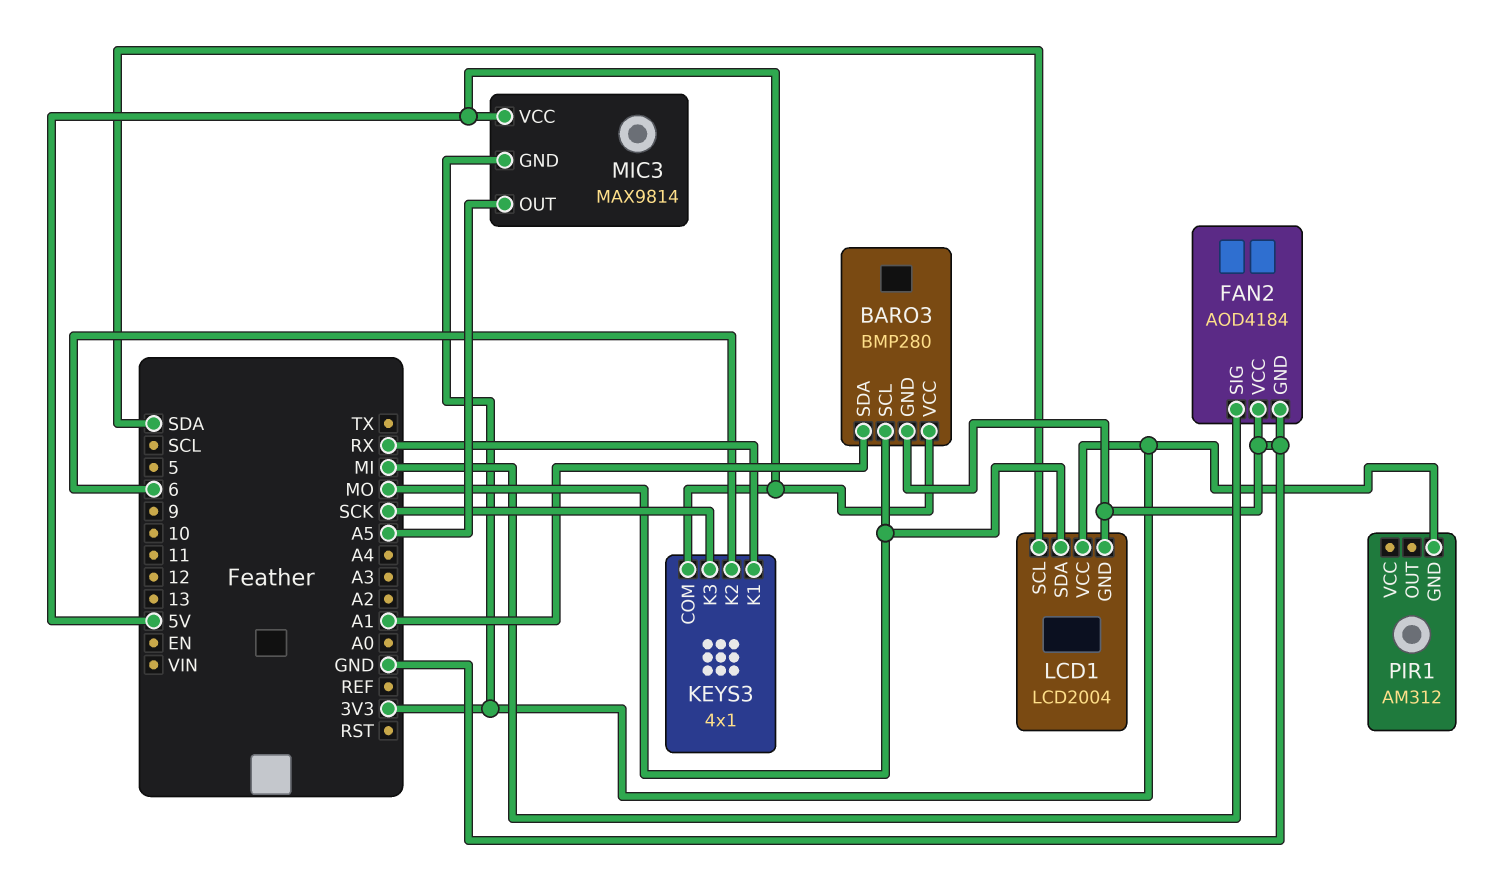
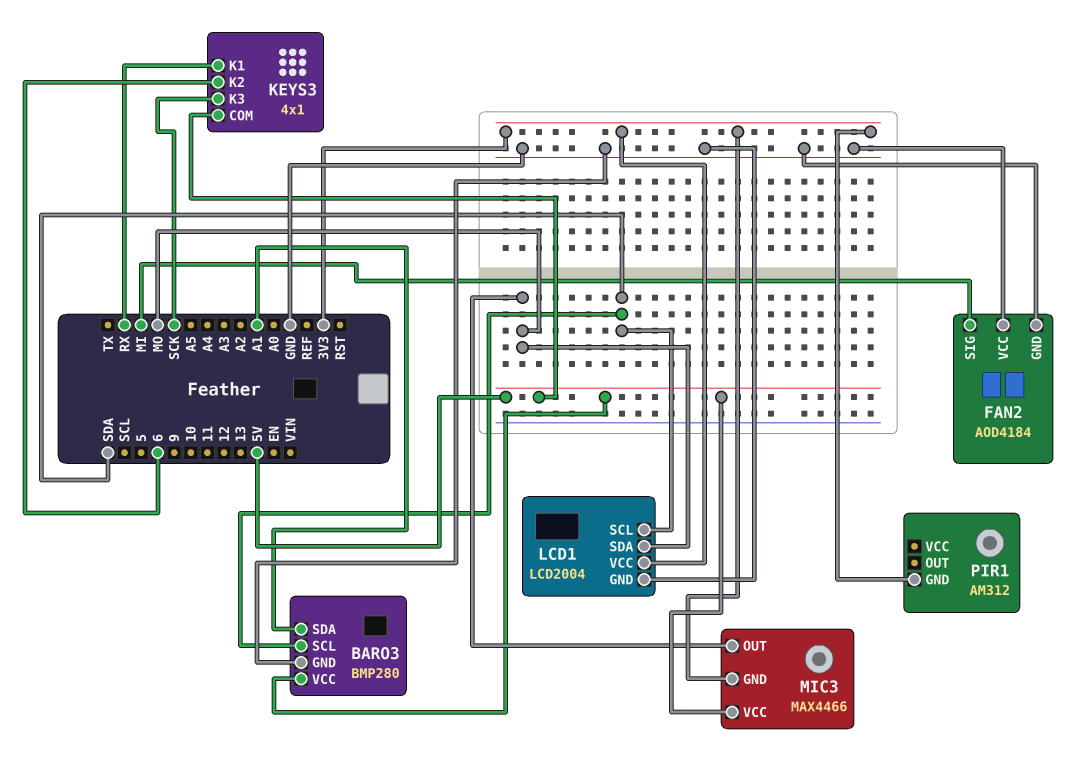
BARO3 pin SCL: MO -> SDA
MIC3: MAX9814 -> MAX4466
MIC3 pin OUT: A5 -> MO

